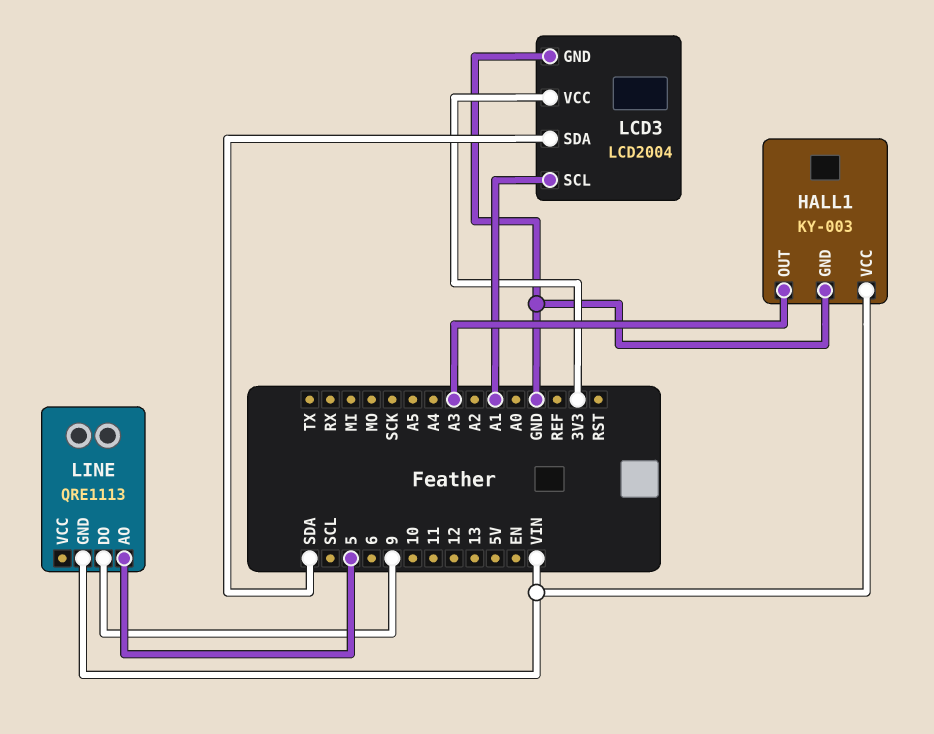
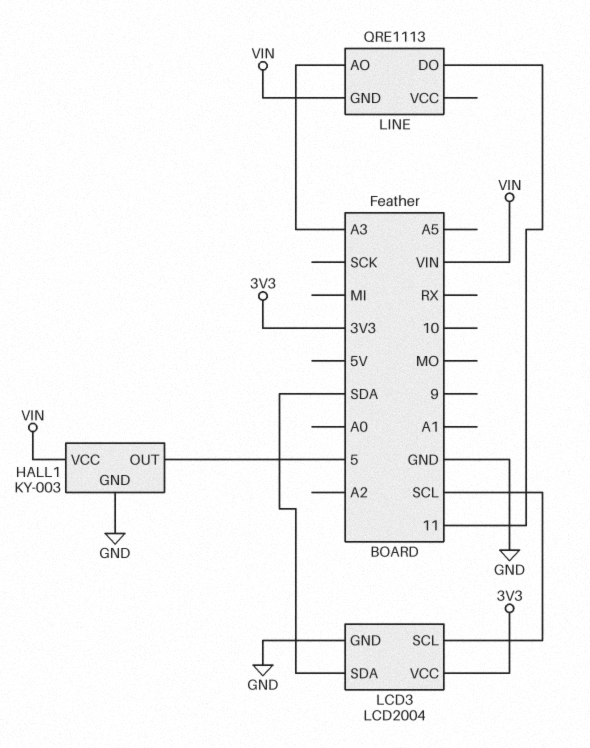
HALL1 pin OUT: A3 -> 5
LCD3 pin SCL: A1 -> SCL
LINE pin AO: 5 -> A3
LINE pin DO: 9 -> 11

